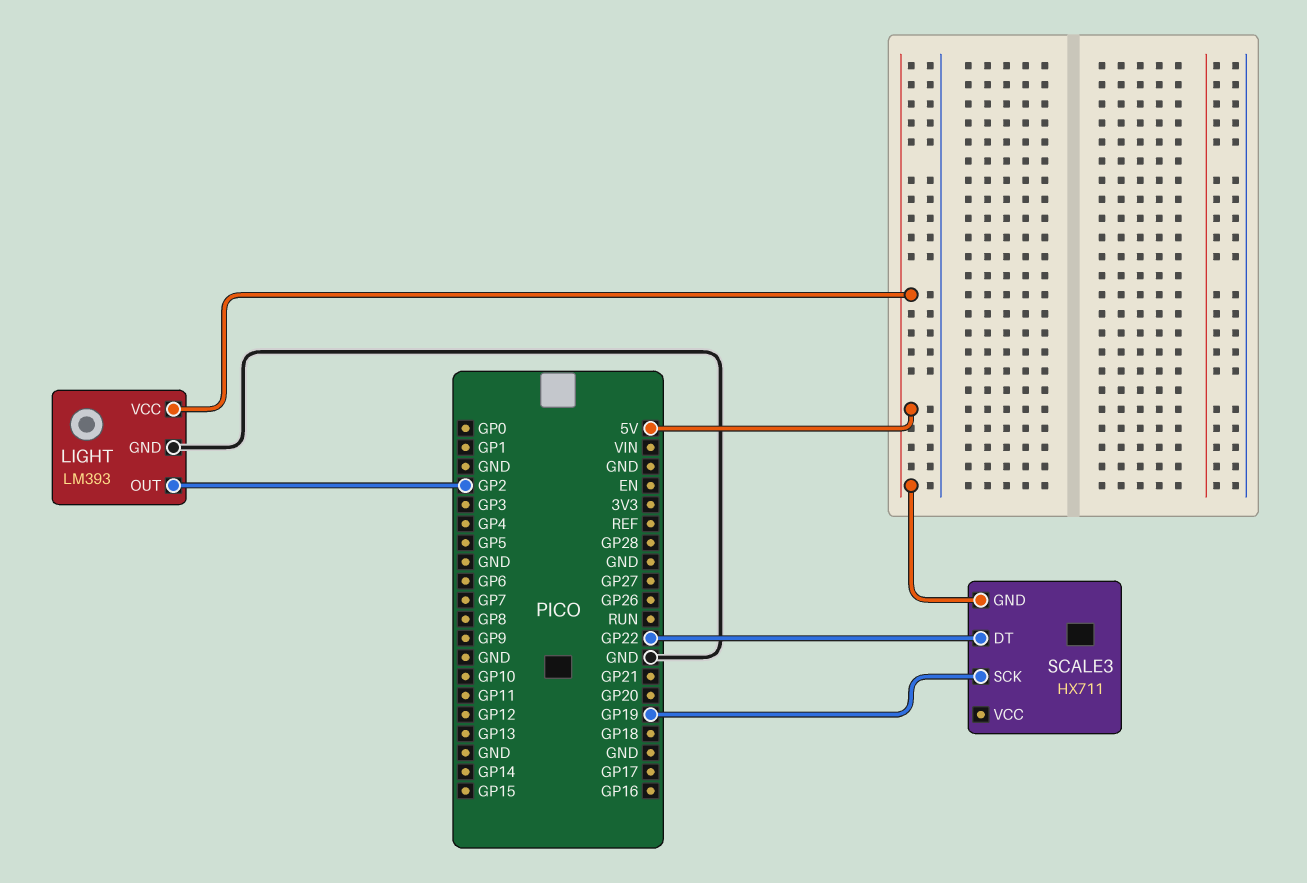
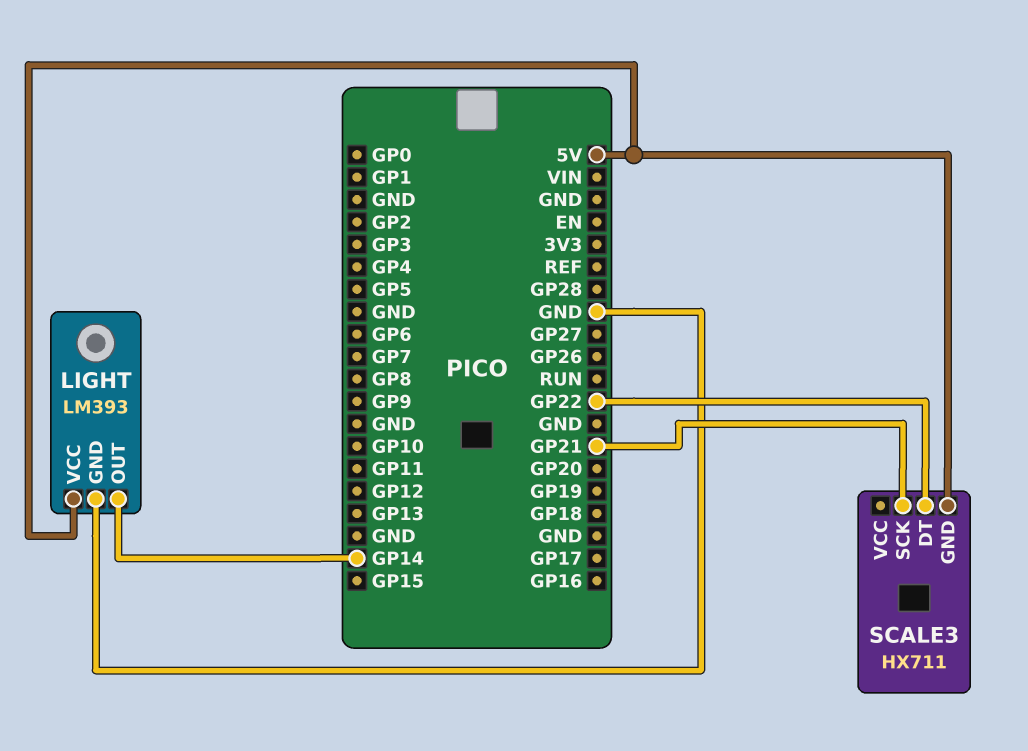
LIGHT pin OUT: GP2 -> GP14
SCALE3 pin SCK: GP19 -> GP21

